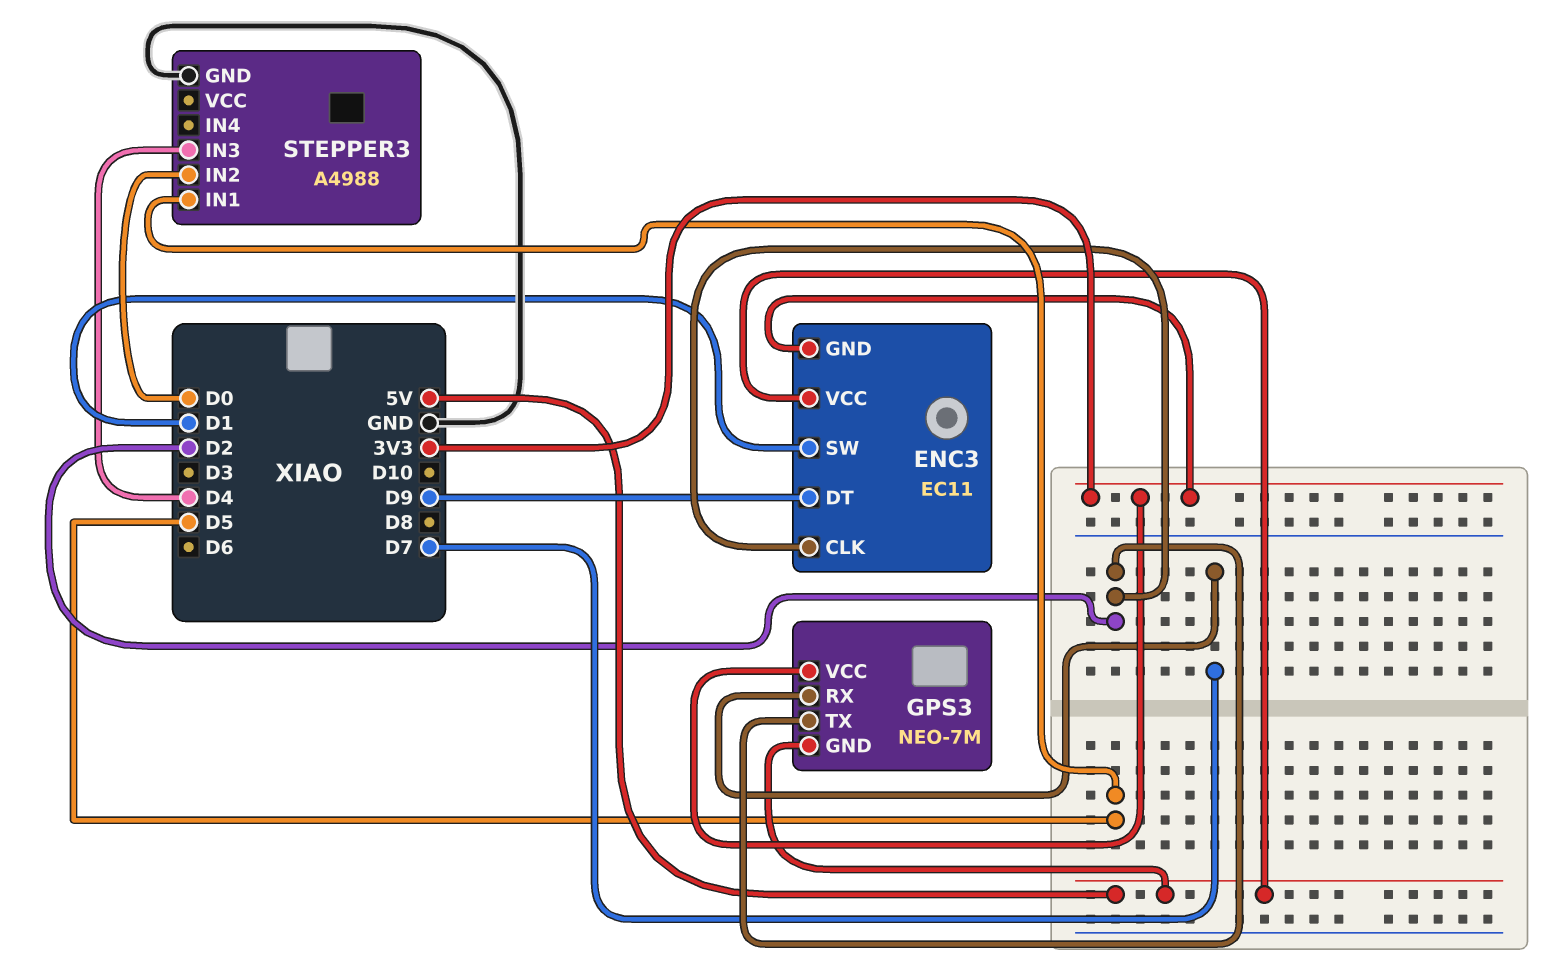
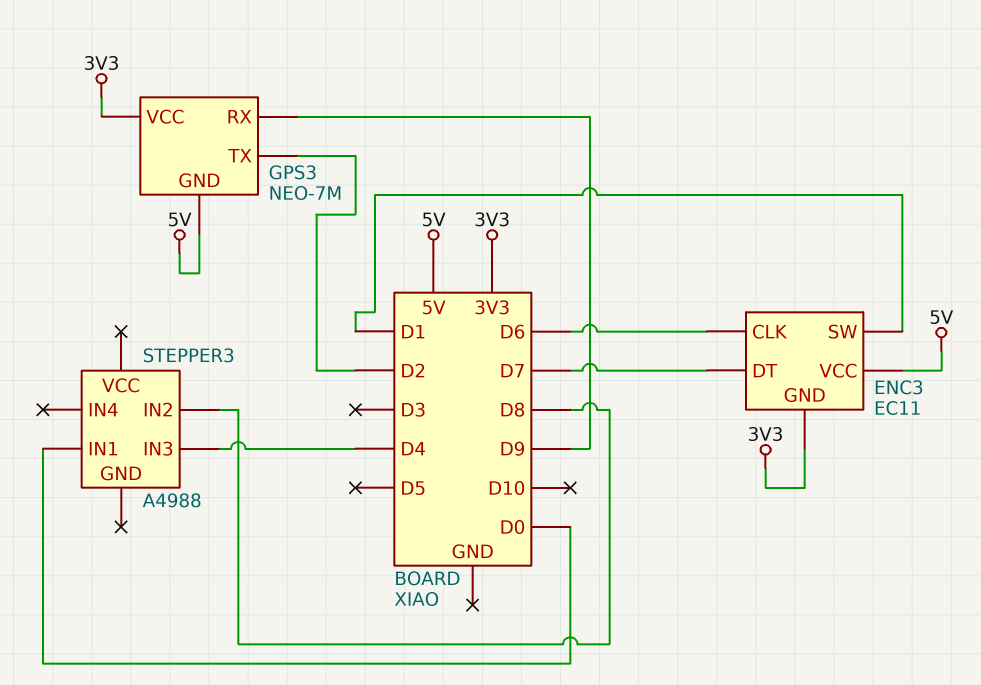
ENC3 pin CLK: D2 -> D6
ENC3 pin DT: D9 -> D7
GPS3 pin RX: D7 -> D9
STEPPER3 pin GND: GND -> none
STEPPER3 pin IN1: D5 -> D0
STEPPER3 pin IN2: D0 -> D8

